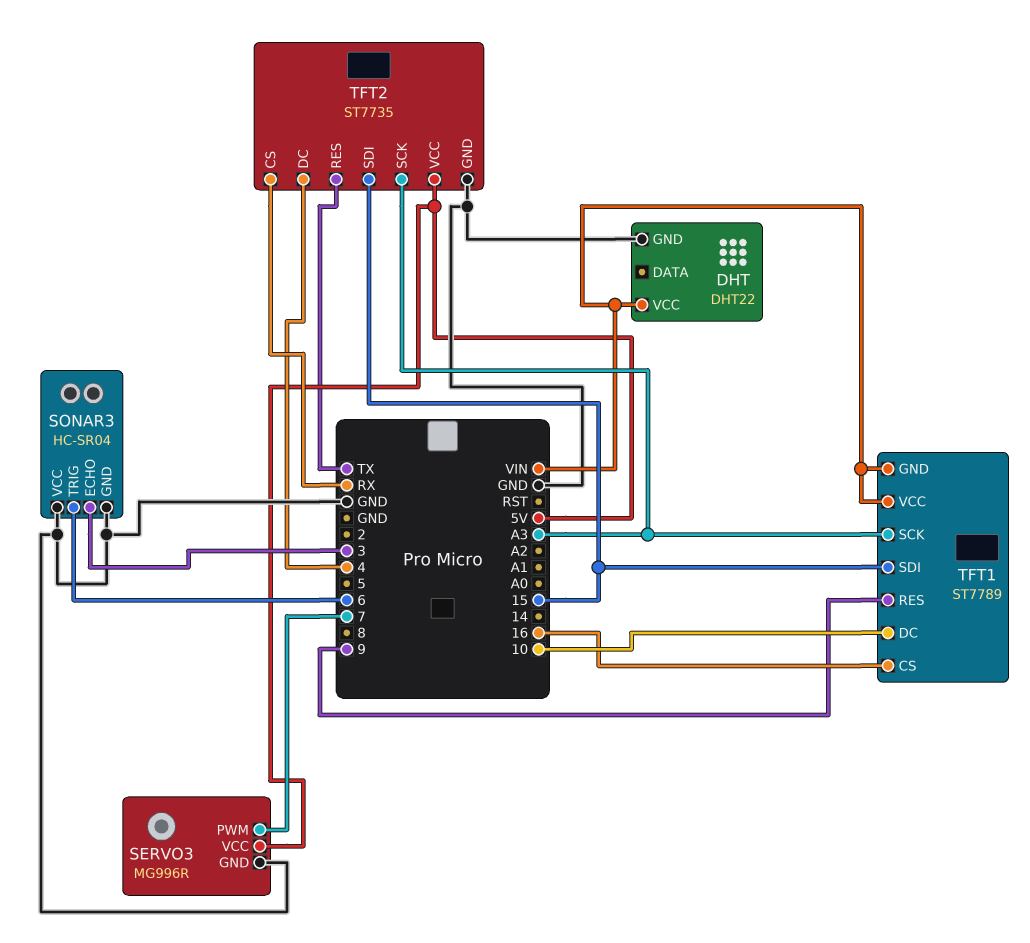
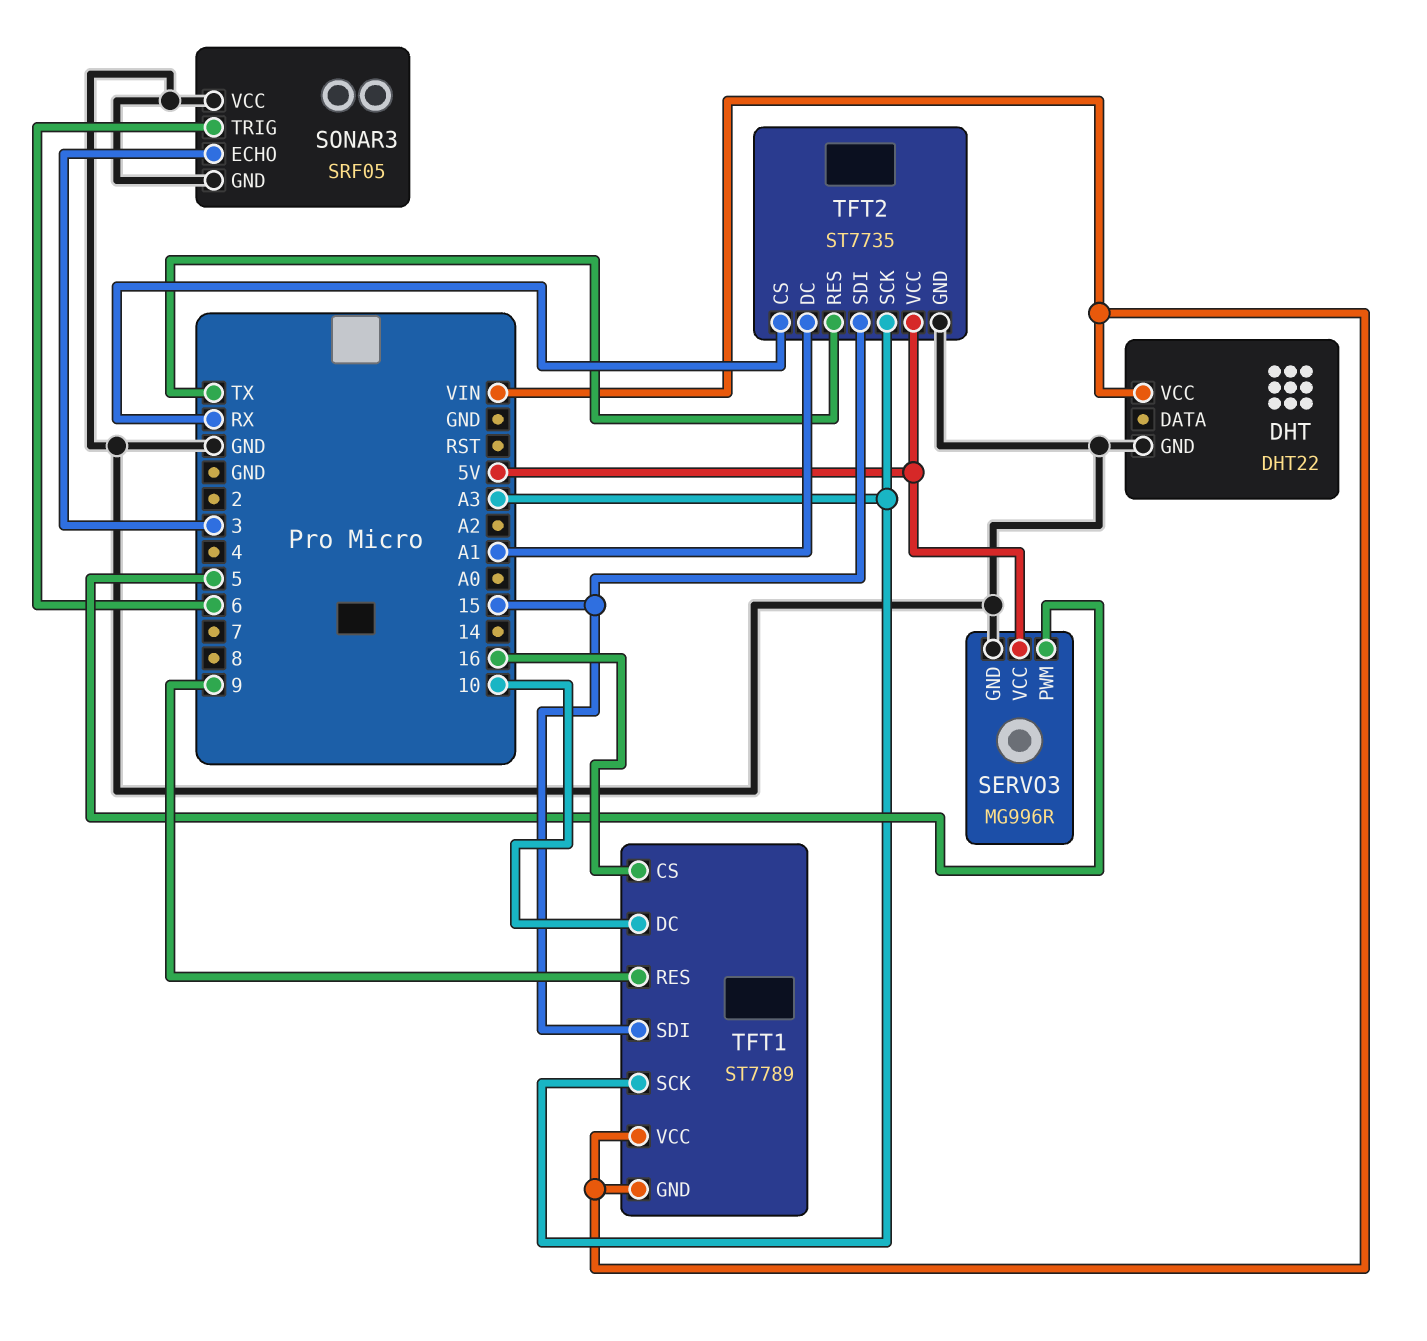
SERVO3 pin PWM: 7 -> 5
SONAR3: HC-SR04 -> SRF05
TFT2 pin DC: 4 -> A1

